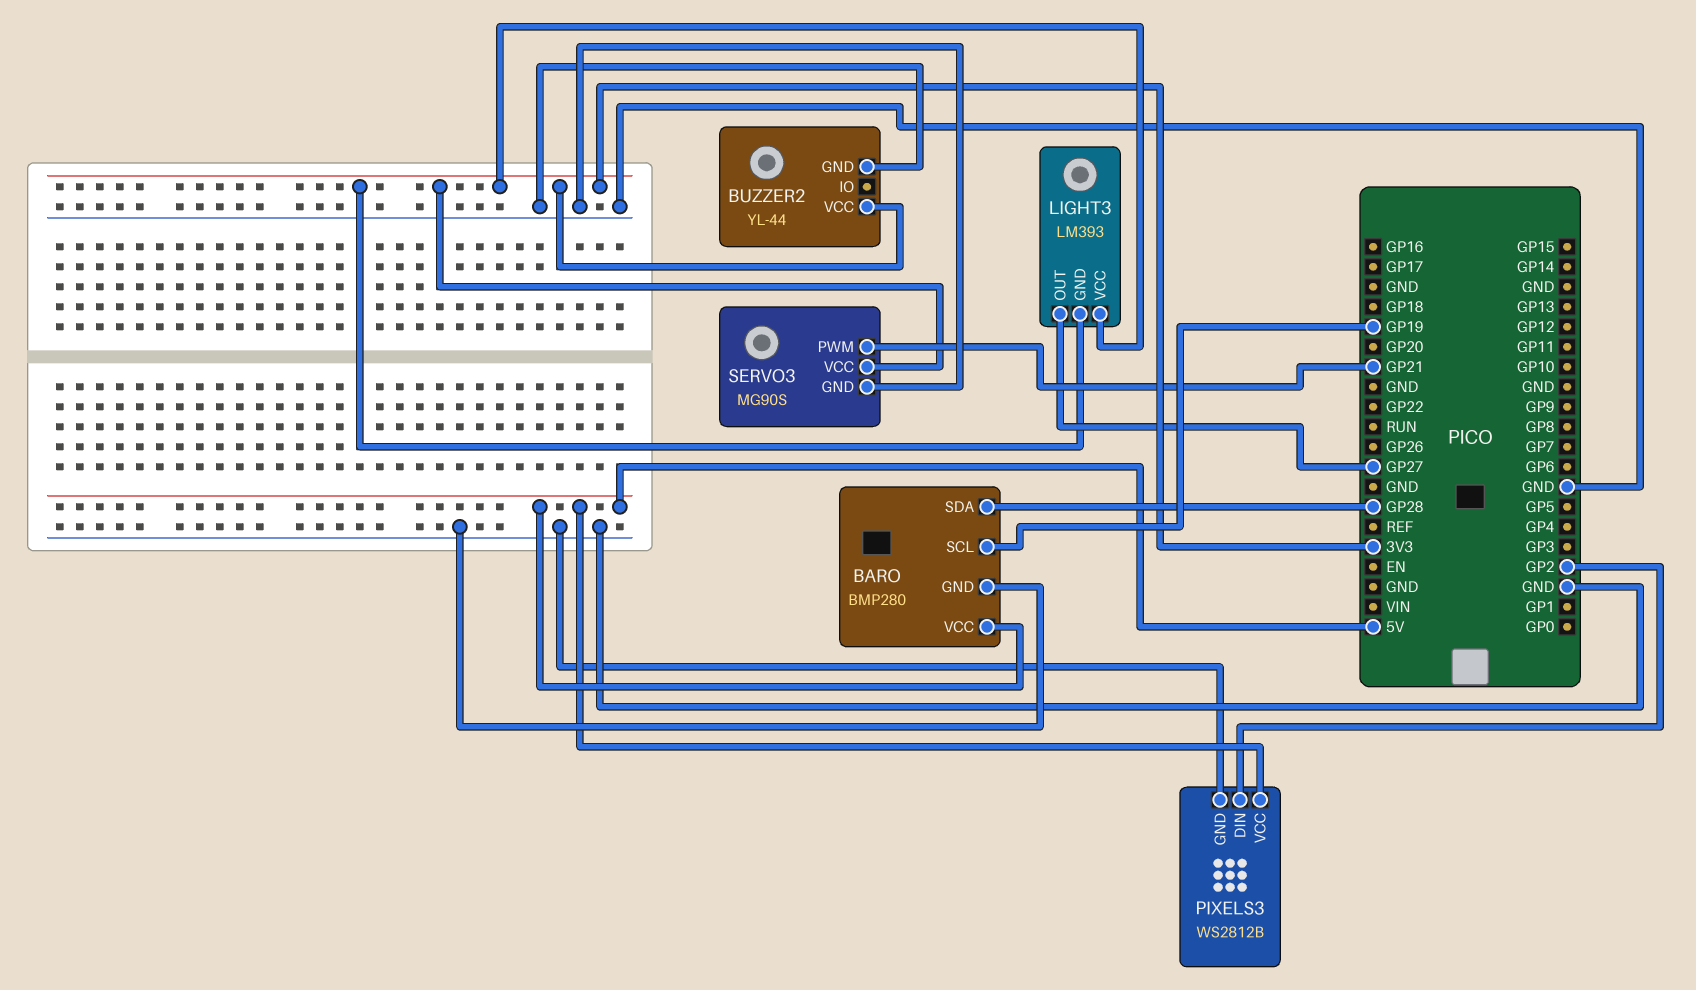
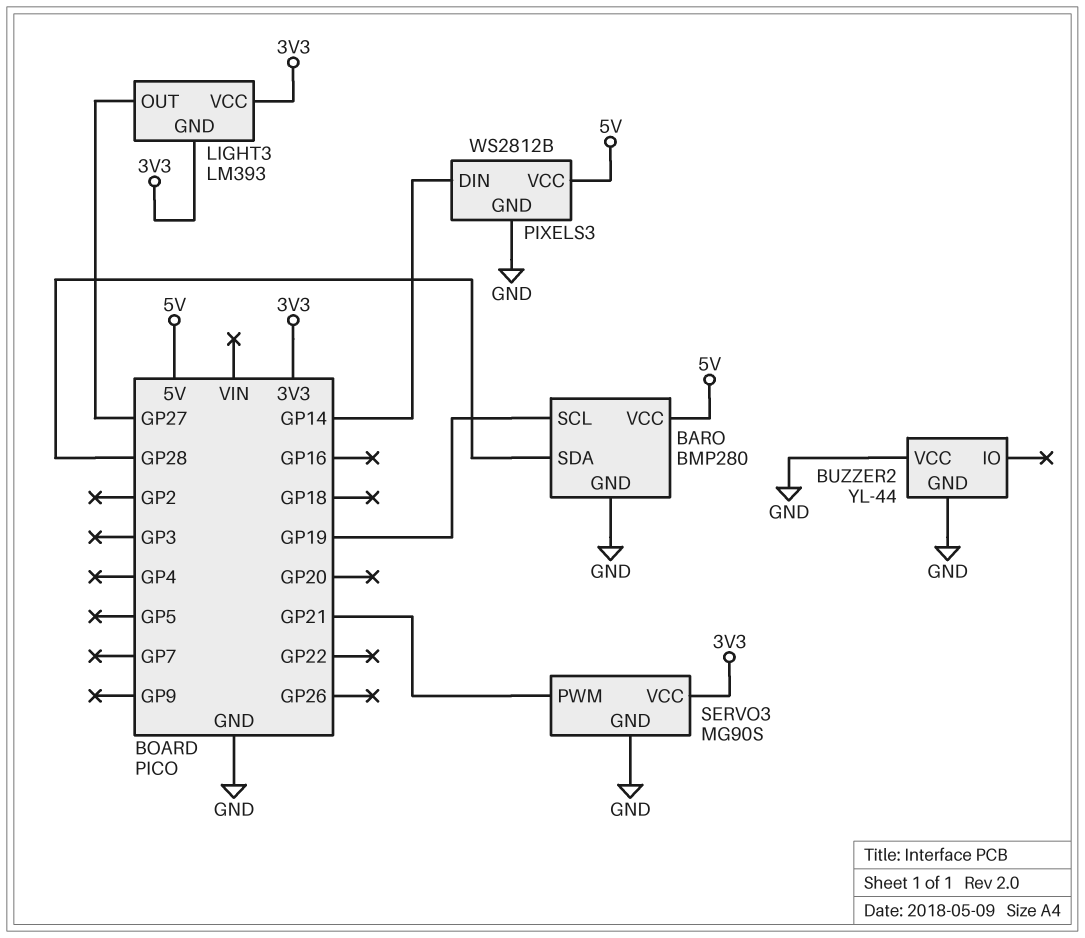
BUZZER2 pin VCC: 3V3 -> GND
PIXELS3 pin DIN: GP2 -> GP14

